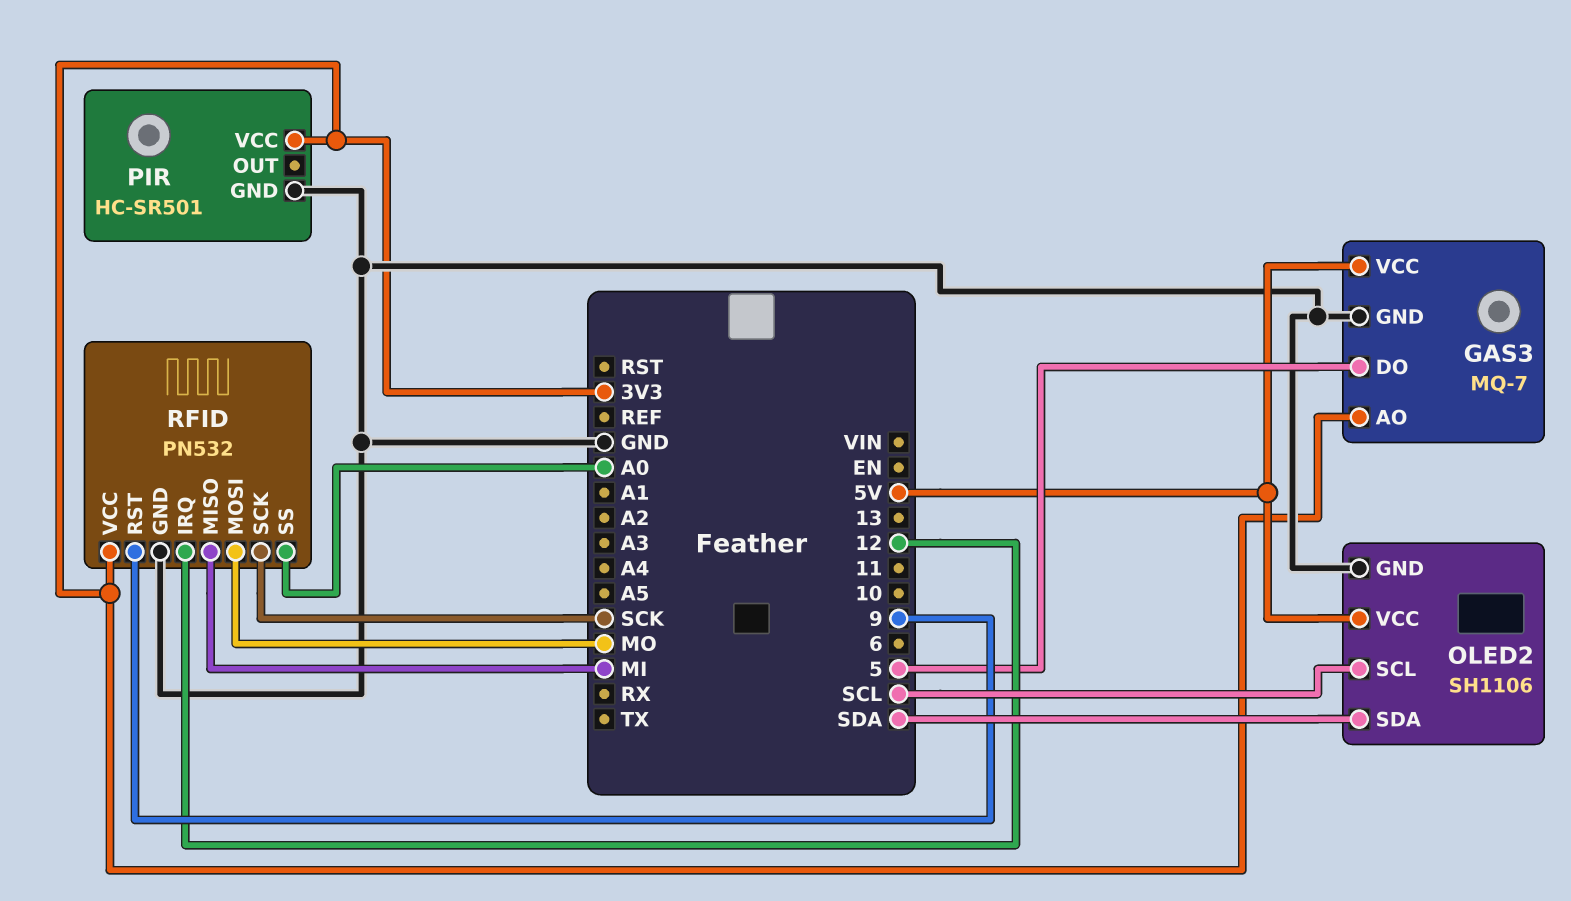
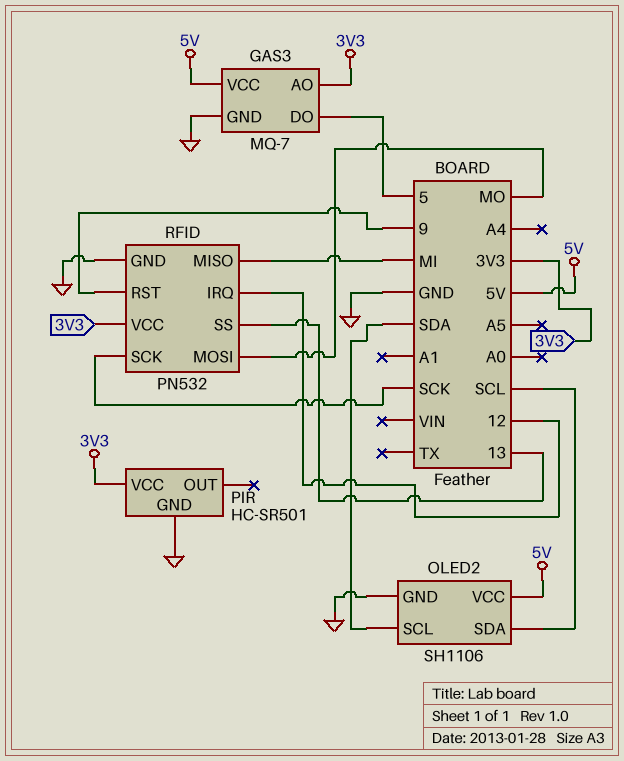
OLED2 pin SCL: SCL -> SDA
OLED2 pin SDA: SDA -> SCL
RFID pin SS: A0 -> 13

